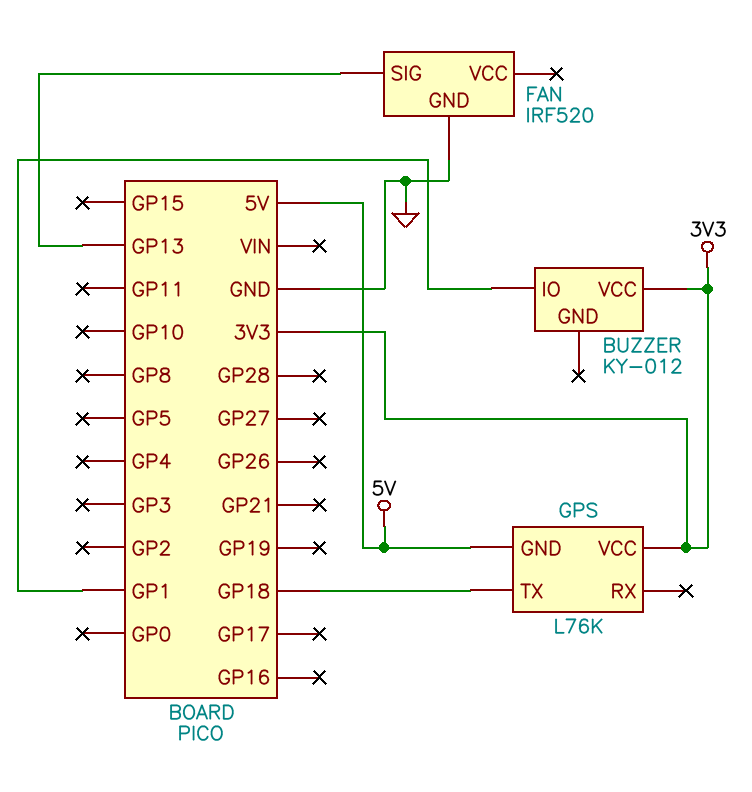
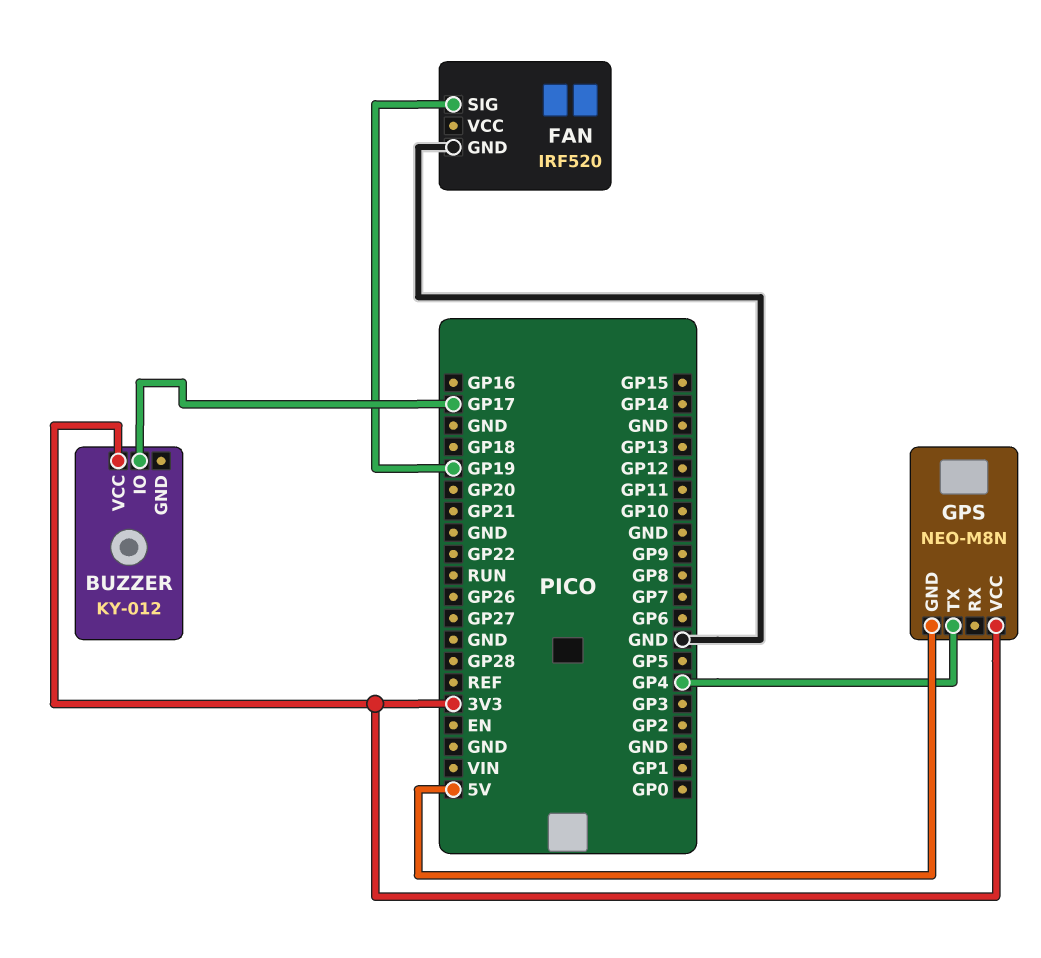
BUZZER pin IO: GP1 -> GP17
FAN pin SIG: GP13 -> GP19
GPS: L76K -> NEO-M8N
GPS pin TX: GP18 -> GP4

